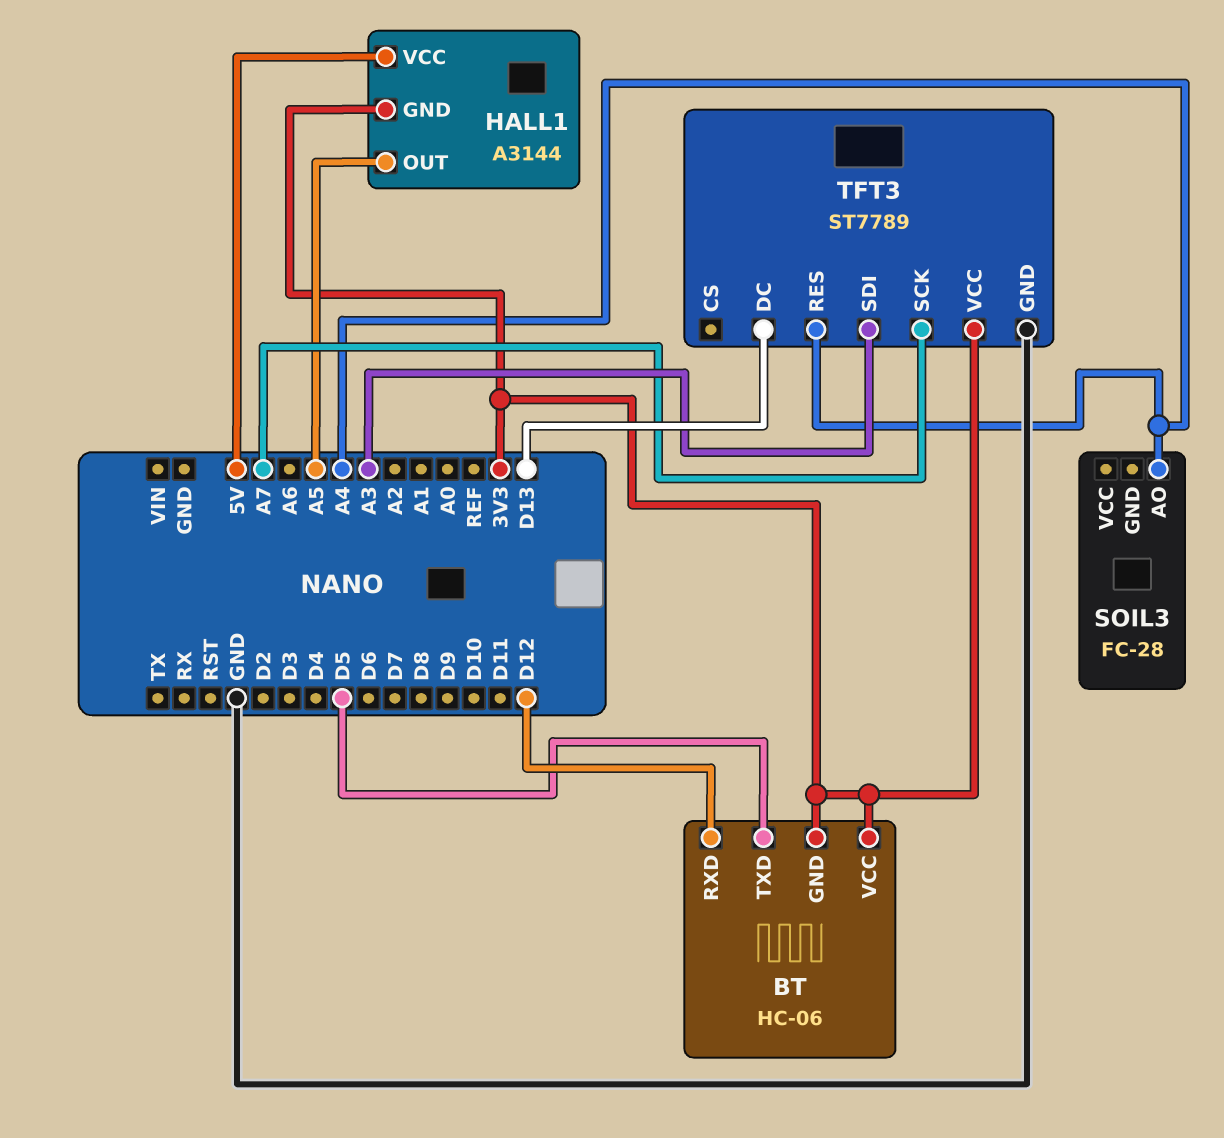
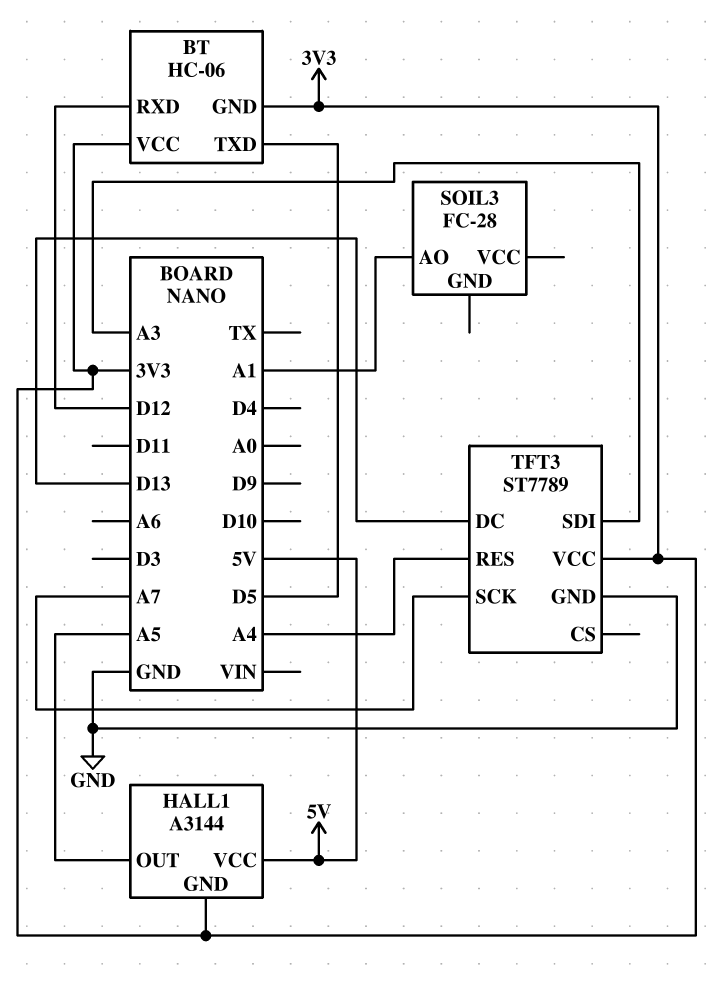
SOIL3 pin AO: A4 -> A1

